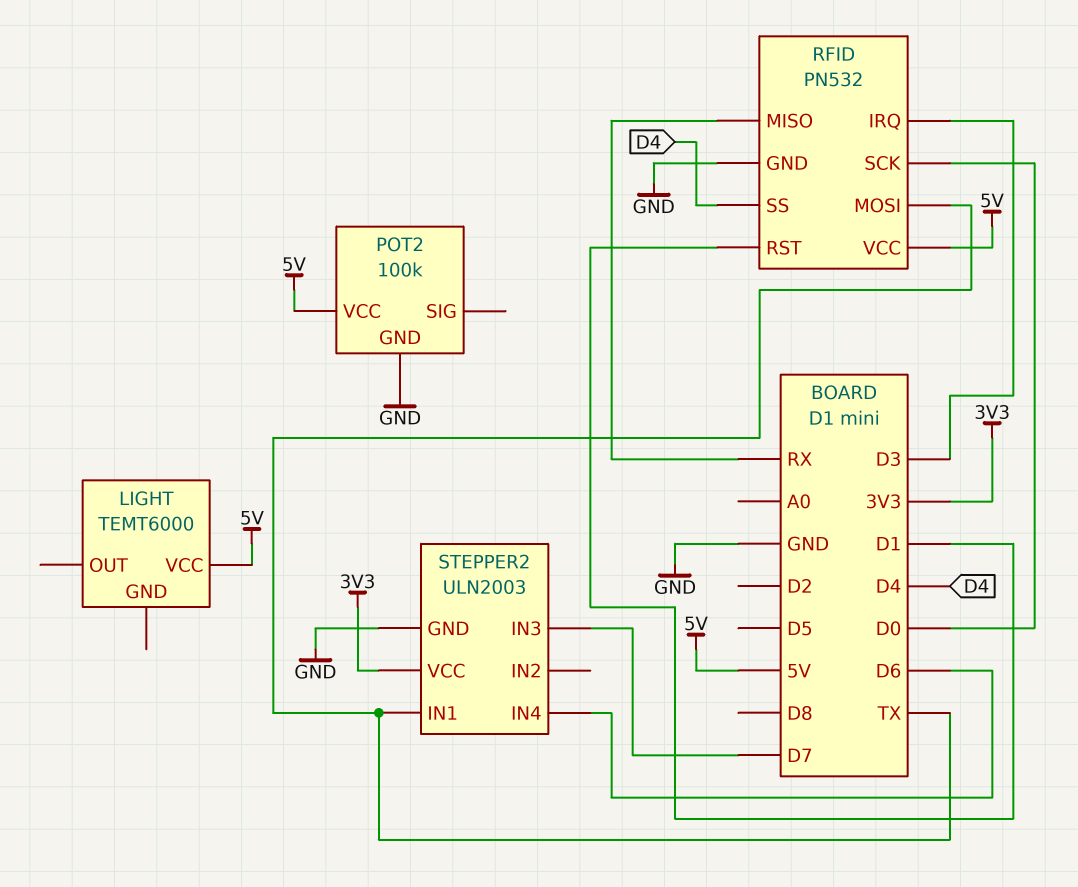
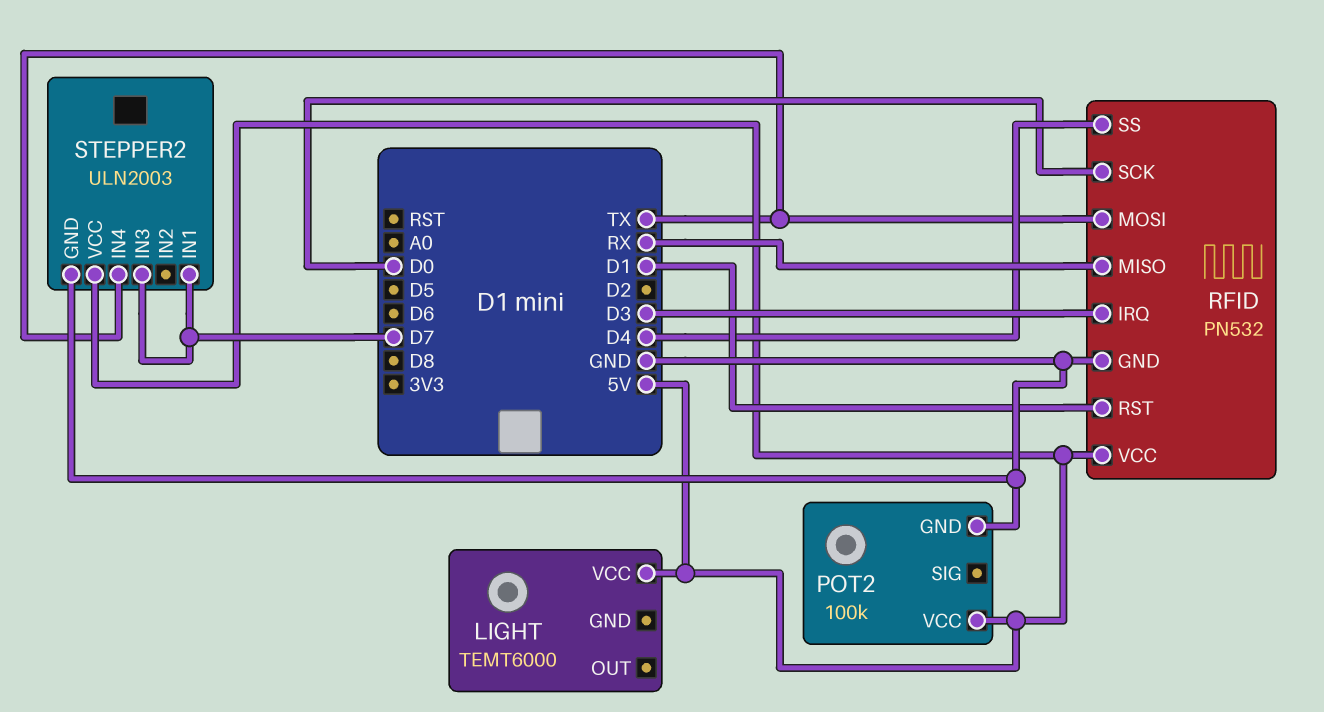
STEPPER2 pin IN1: TX -> D7
STEPPER2 pin IN4: D6 -> TX
STEPPER2 pin VCC: 3V3 -> 5V

